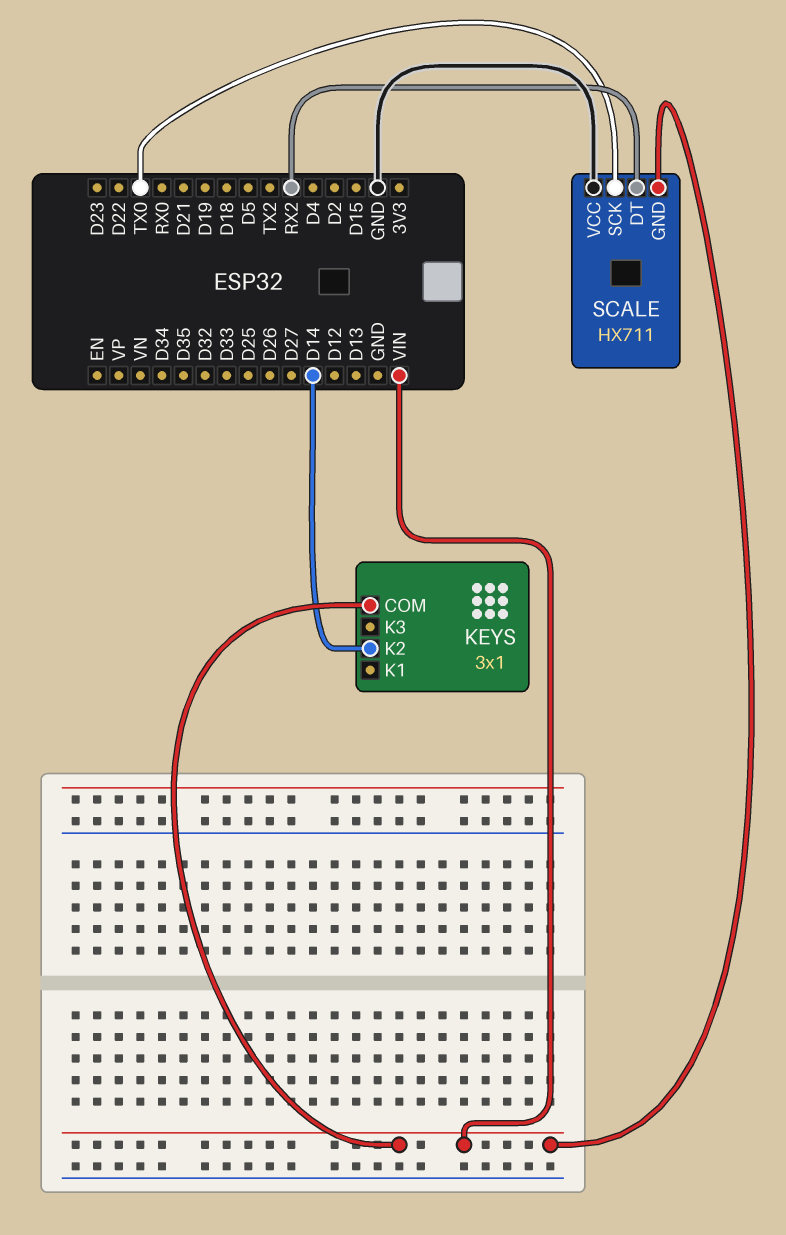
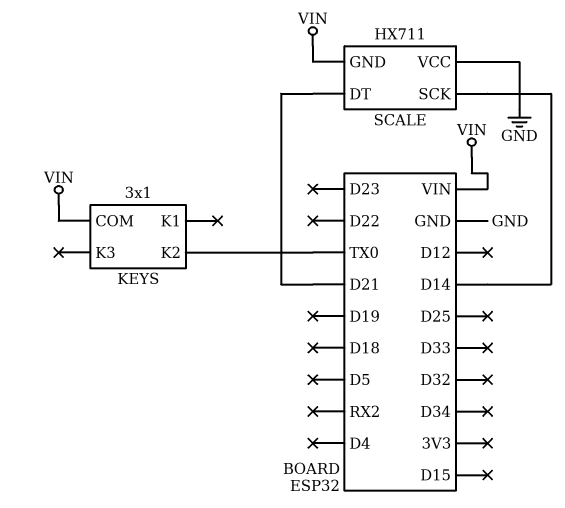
KEYS pin K2: D14 -> TX0
SCALE pin DT: RX2 -> D21
SCALE pin SCK: TX0 -> D14

